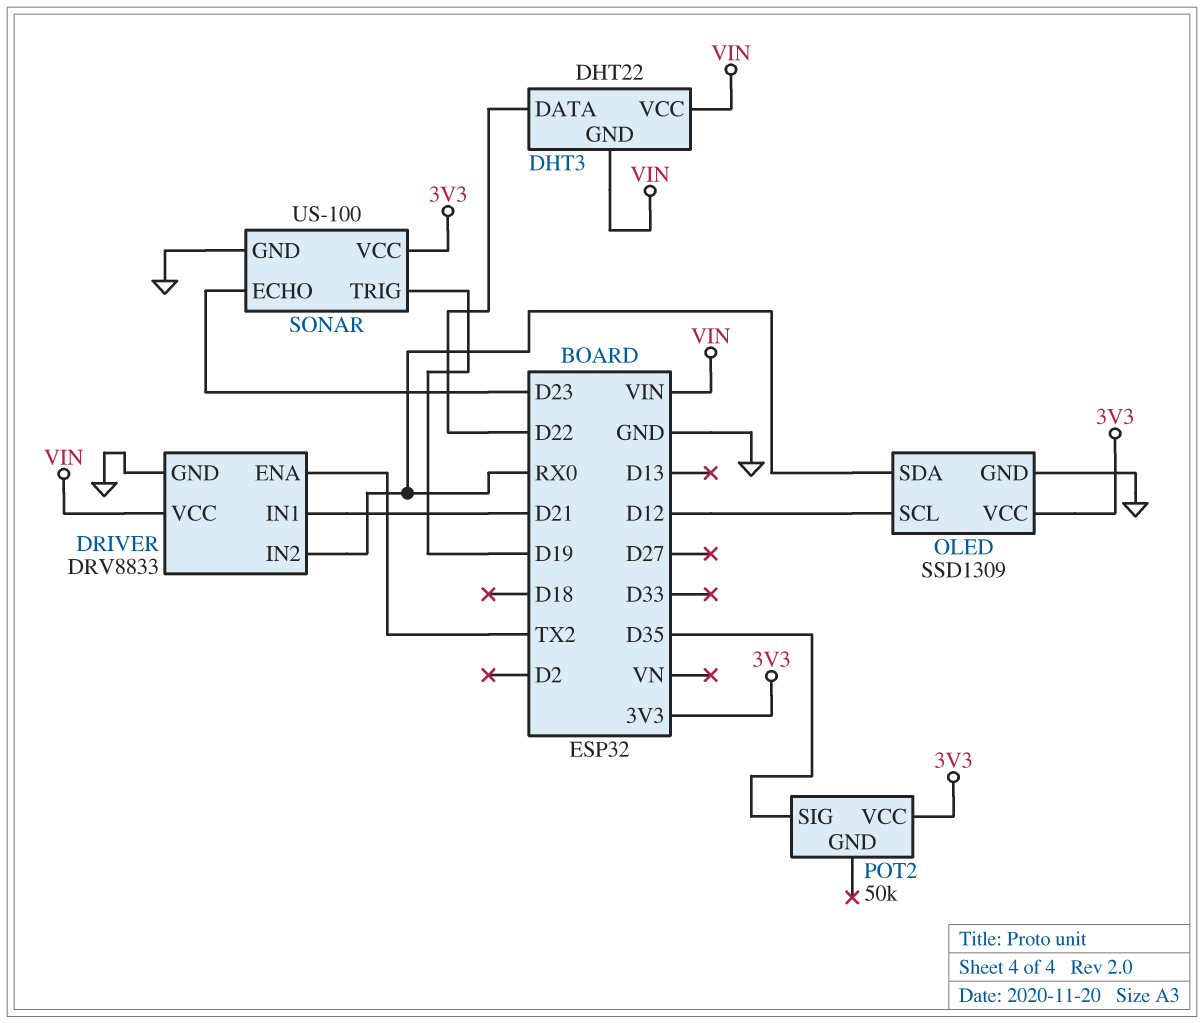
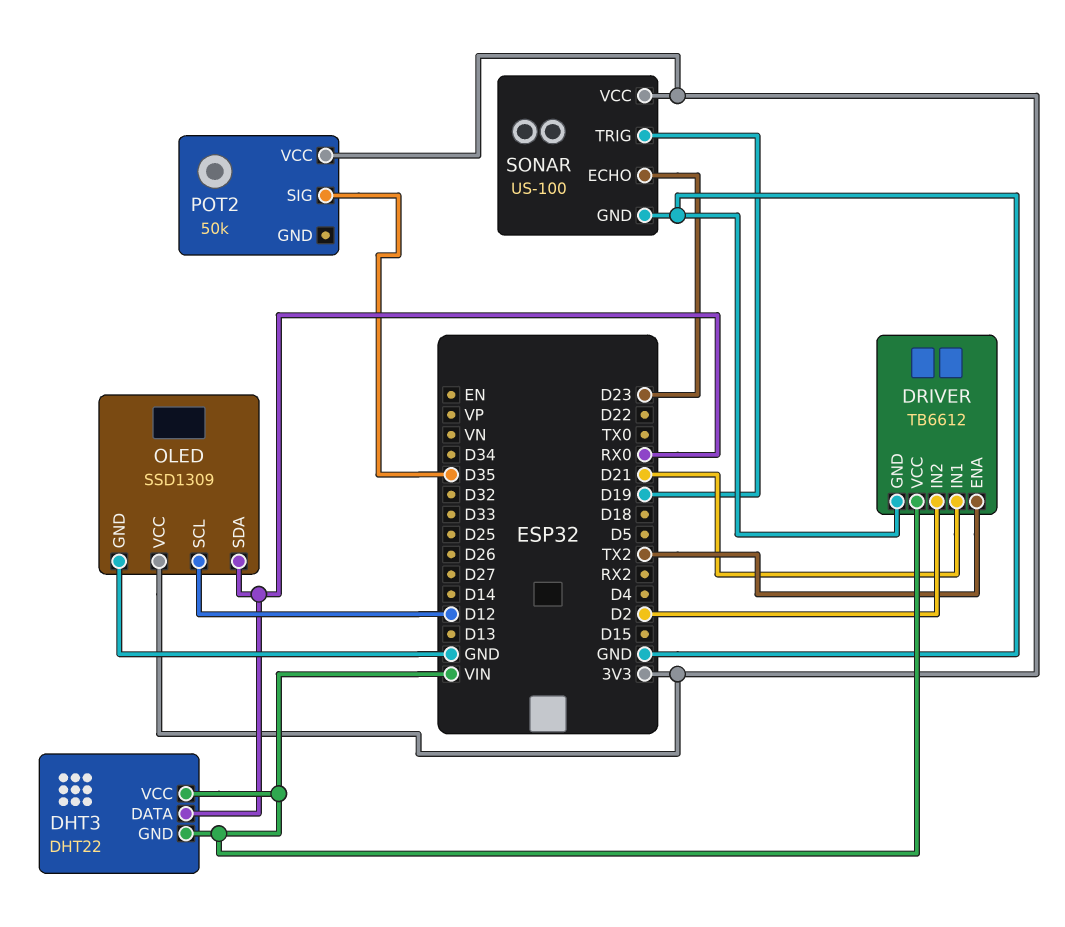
DHT3 pin DATA: D22 -> RX0
DRIVER: DRV8833 -> TB6612
DRIVER pin IN2: RX0 -> D2

